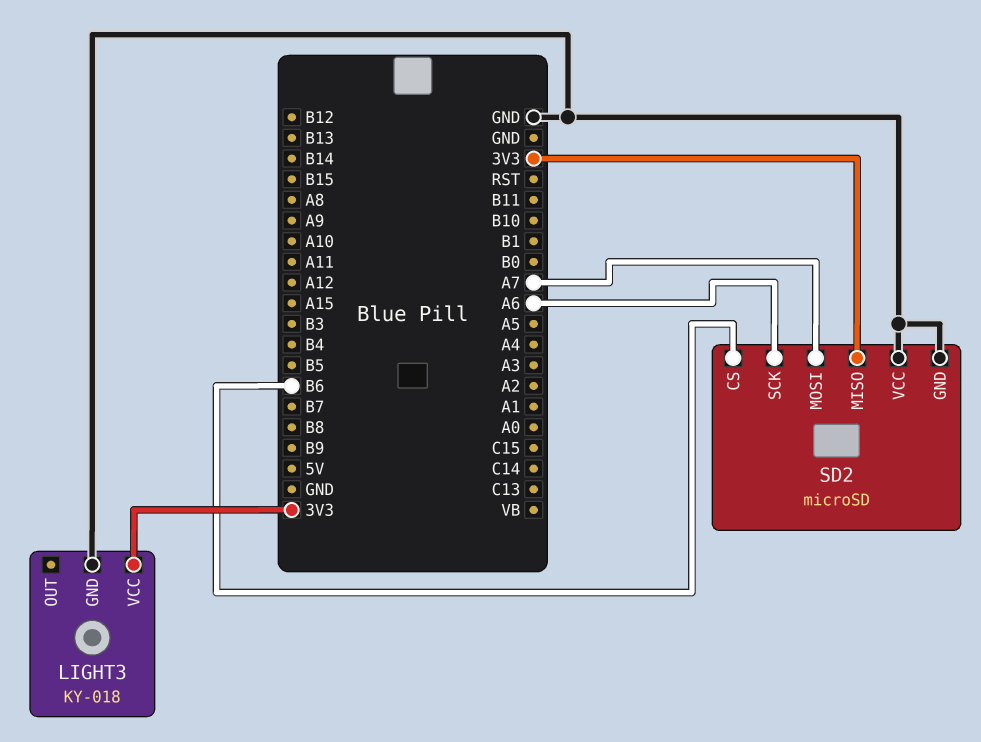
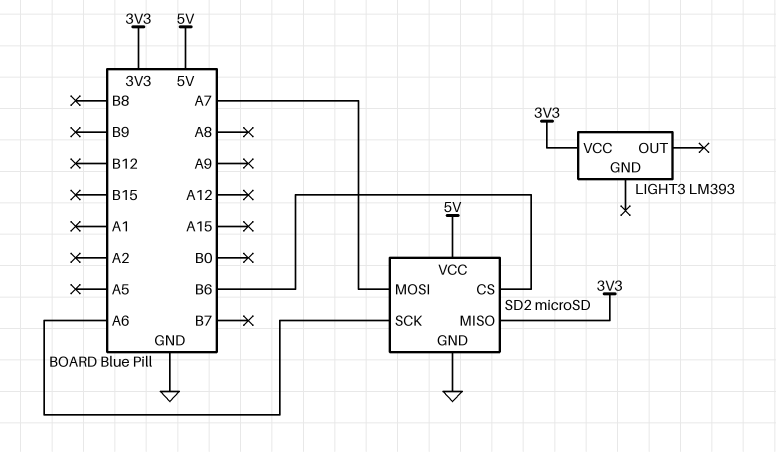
LIGHT3: KY-018 -> LM393
LIGHT3 pin GND: GND -> none
SD2 pin VCC: GND -> 5V

